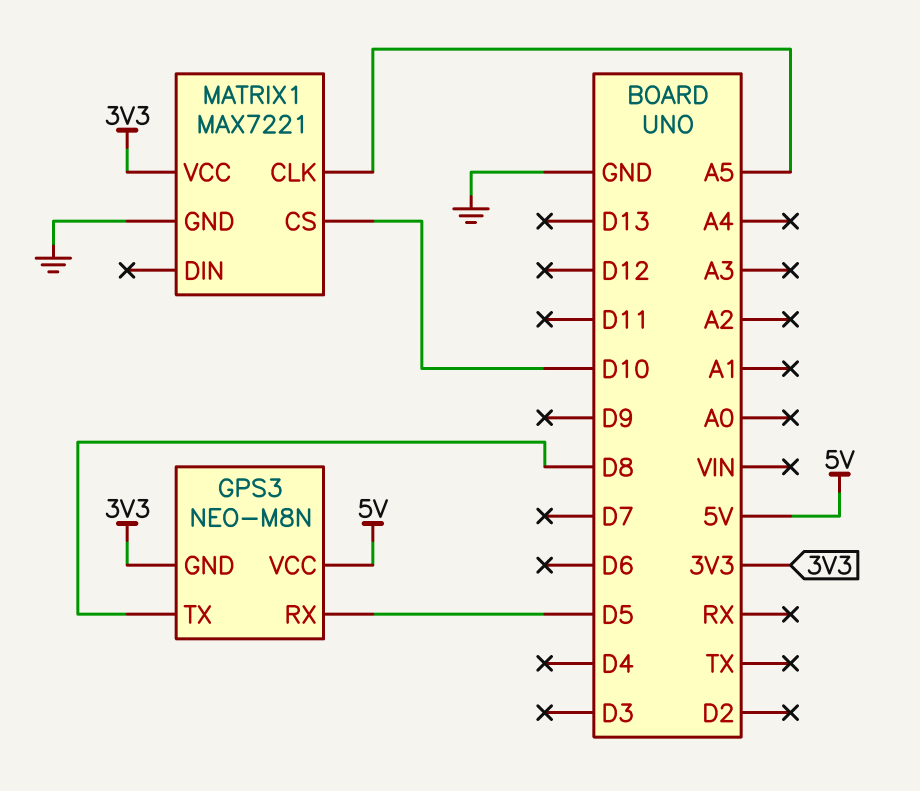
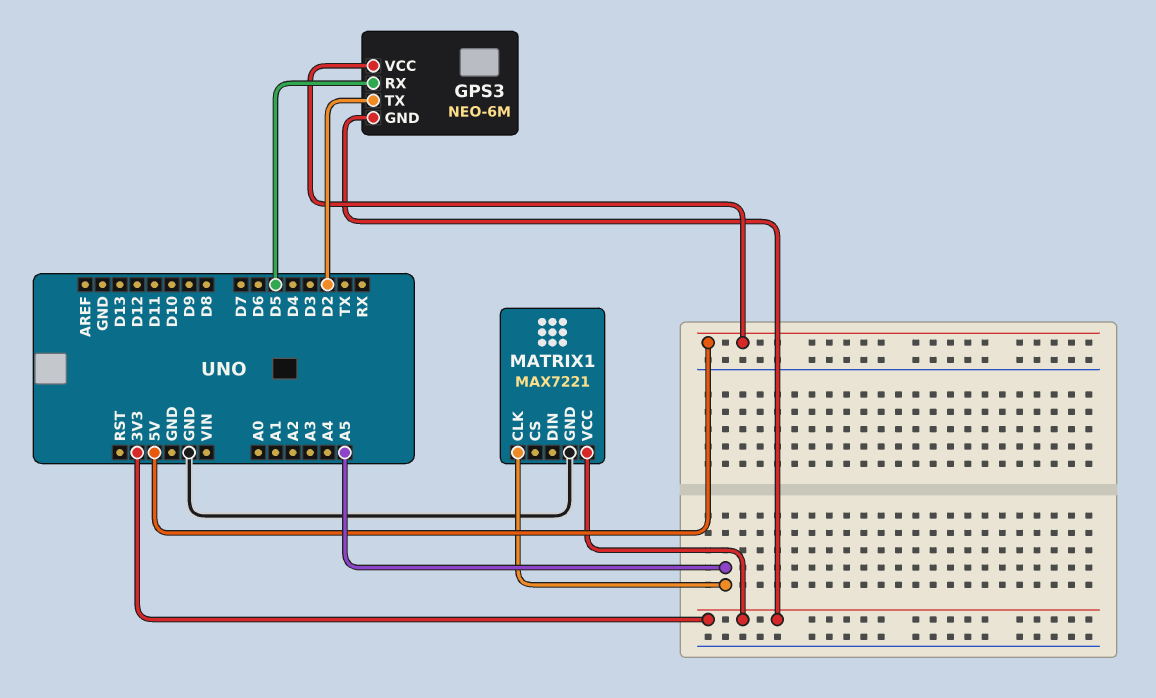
GPS3: NEO-M8N -> NEO-6M
GPS3 pin TX: D8 -> D2
MATRIX1 pin CS: D10 -> none

